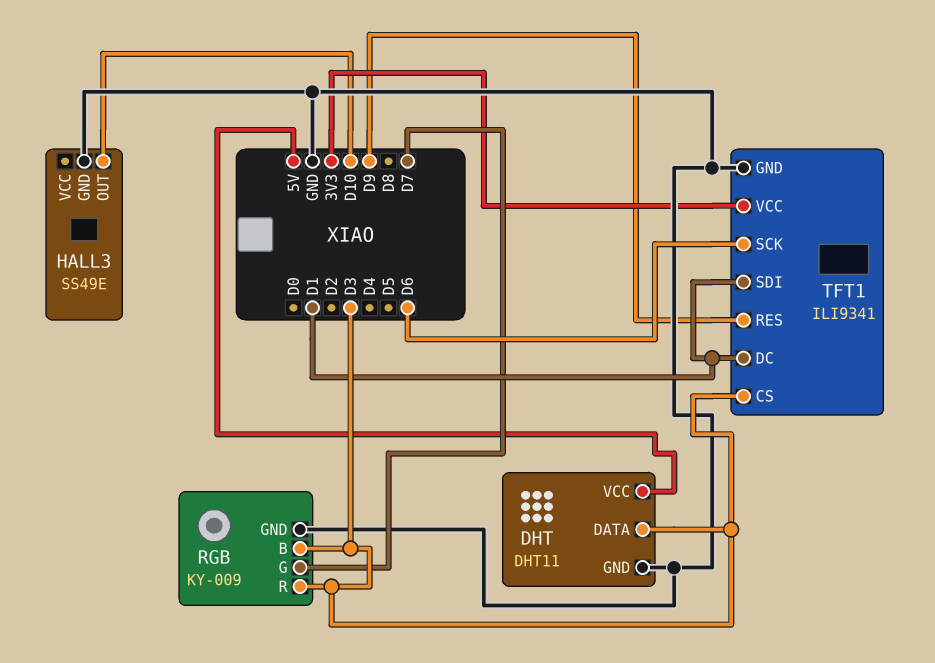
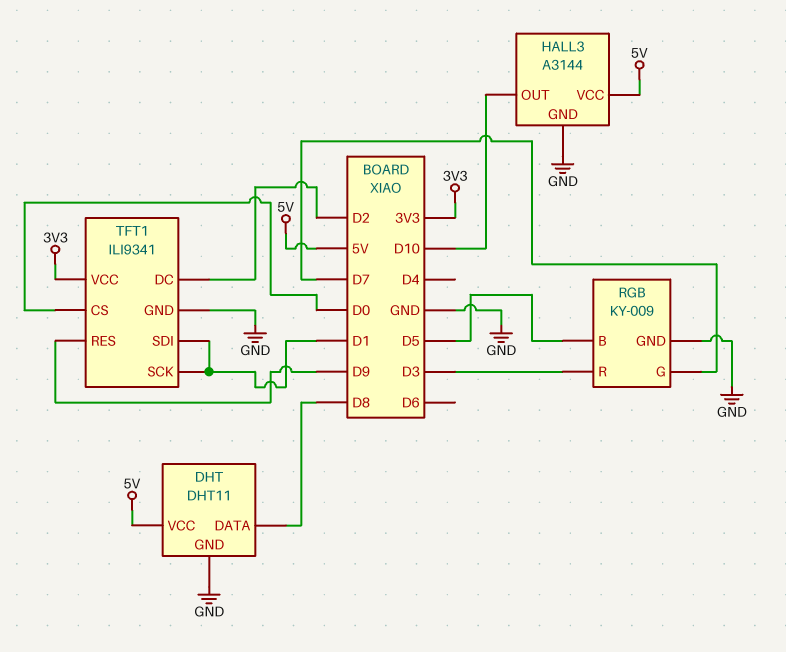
DHT pin DATA: D3 -> D8
HALL3: SS49E -> A3144
HALL3 pin VCC: none -> 5V
RGB pin B: D3 -> D5
TFT1 pin CS: D3 -> D0
TFT1 pin DC: D1 -> D2
TFT1 pin SCK: D6 -> D1

